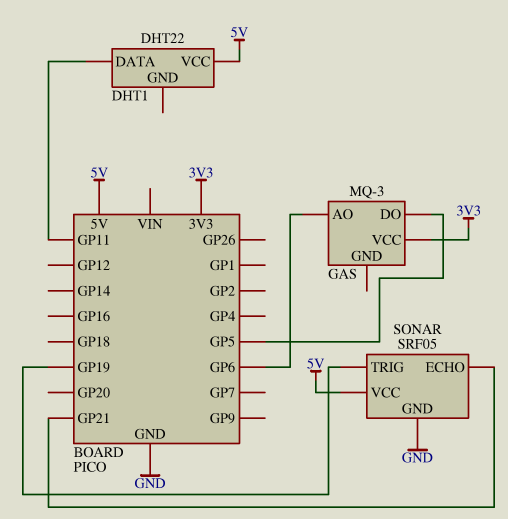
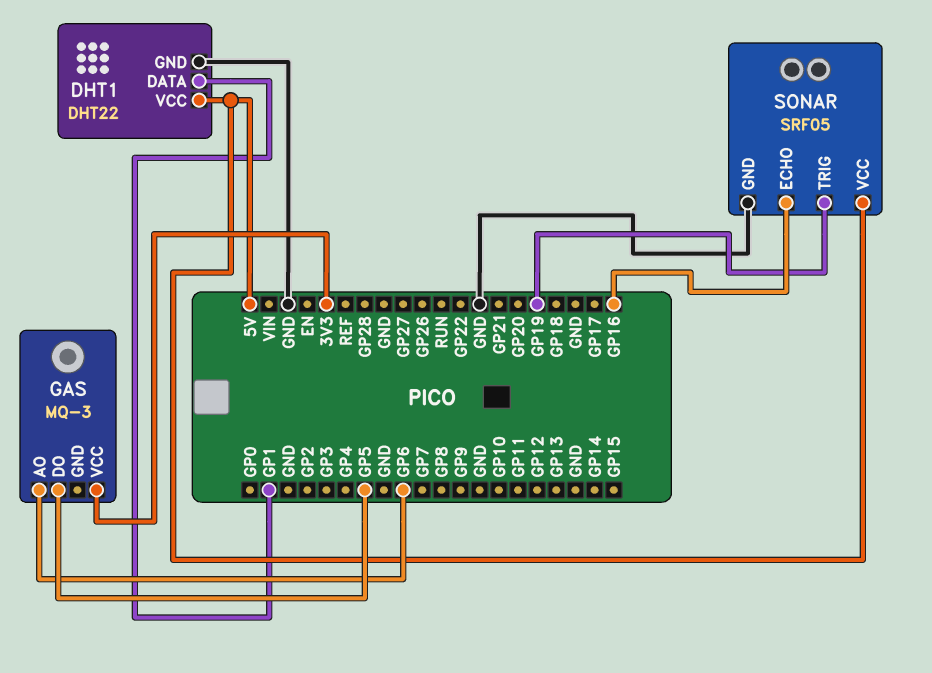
DHT1 pin DATA: GP11 -> GP1
DHT1 pin GND: none -> GND
SONAR pin ECHO: GP21 -> GP16

